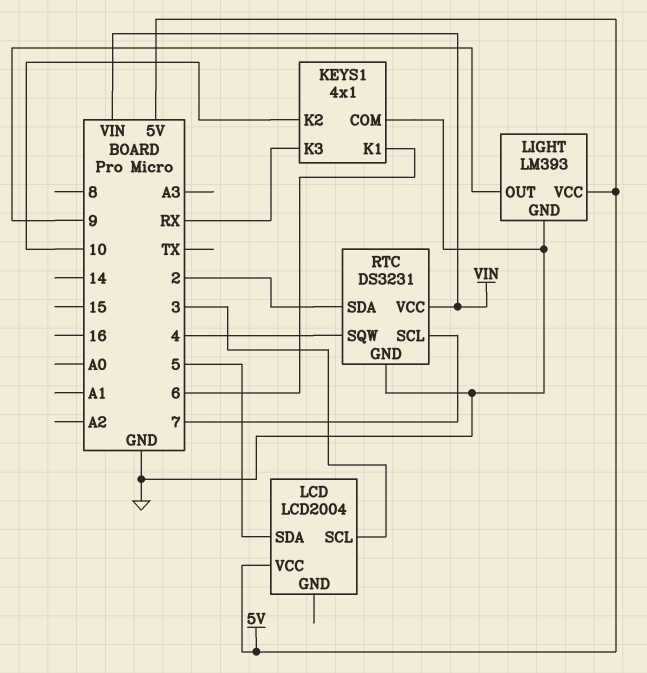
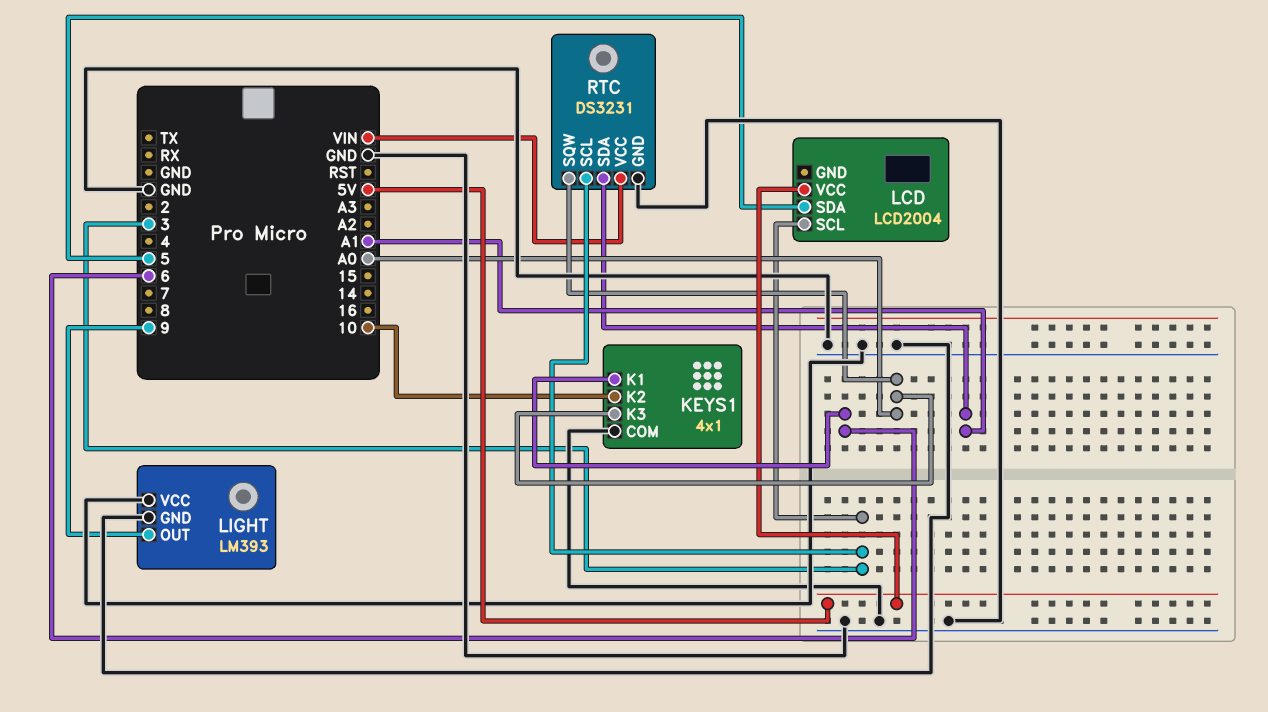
KEYS1 pin K3: RX -> A0
LIGHT pin VCC: 5V -> GND
RTC pin SCL: 7 -> 3
RTC pin SDA: 2 -> A1
RTC pin SQW: 4 -> A0

